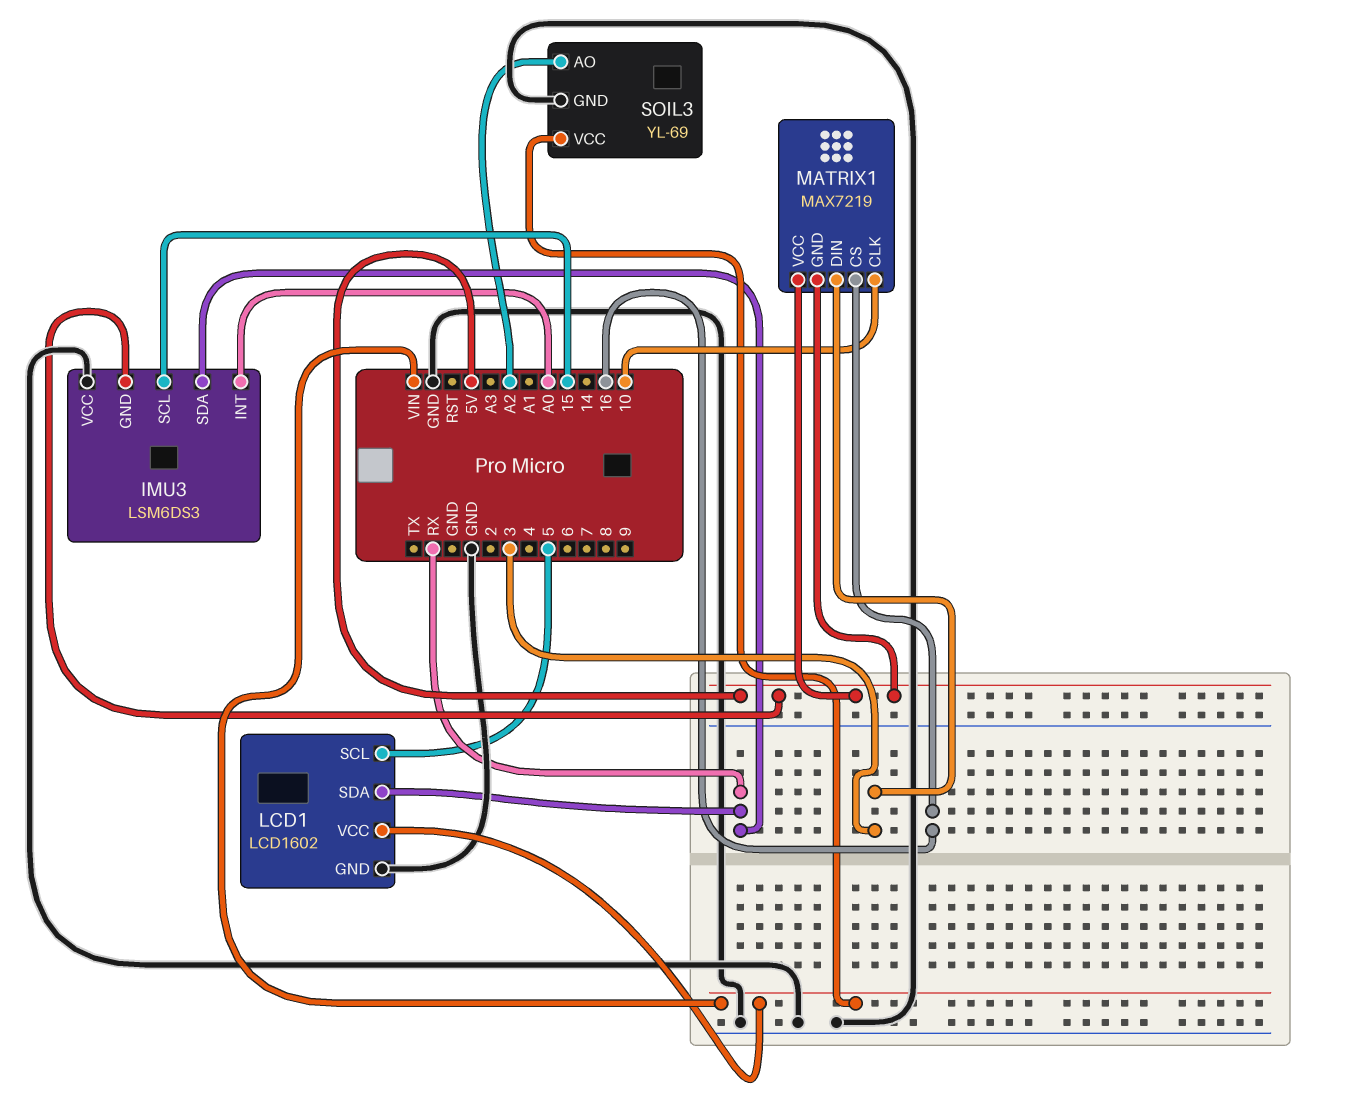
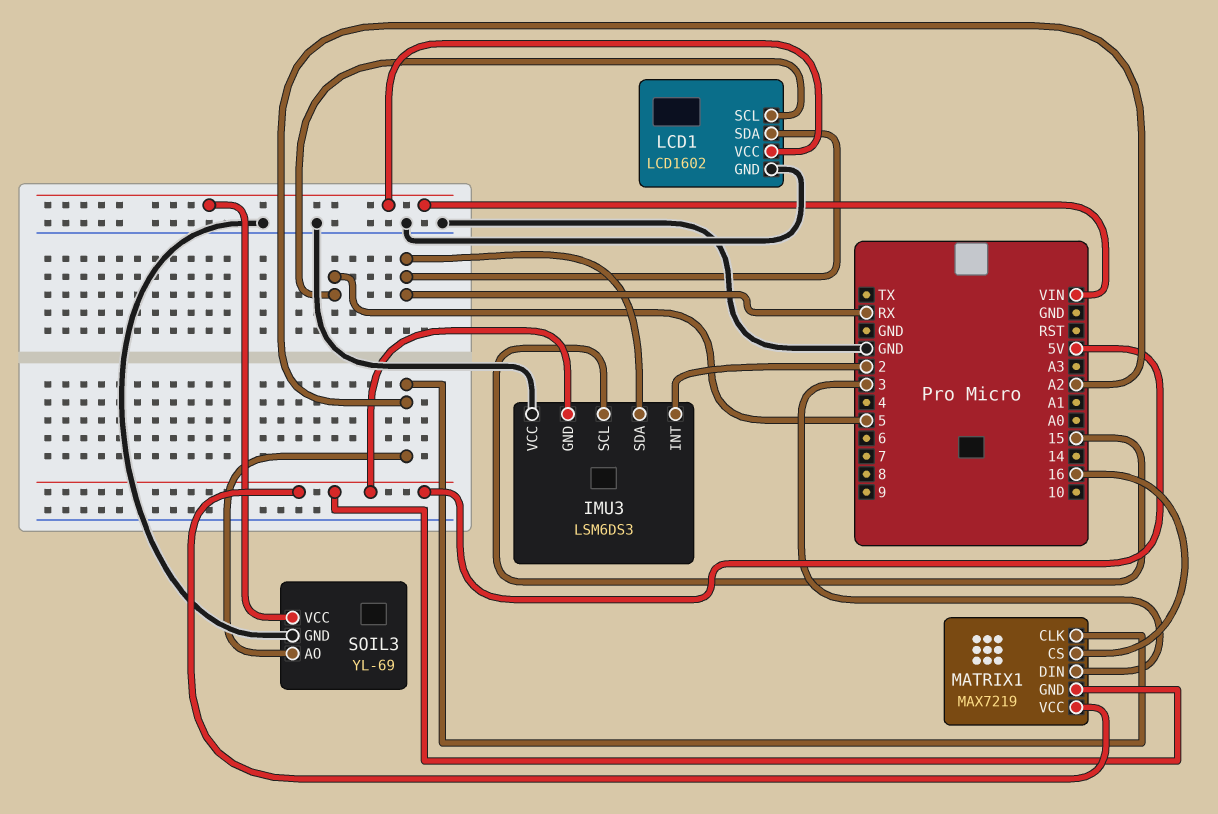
IMU3 pin INT: A0 -> 2
MATRIX1 pin CLK: 10 -> A2

